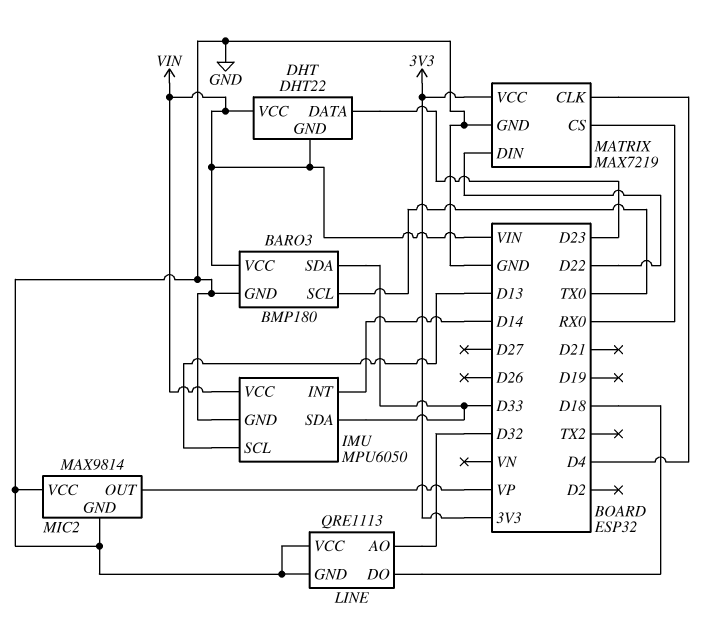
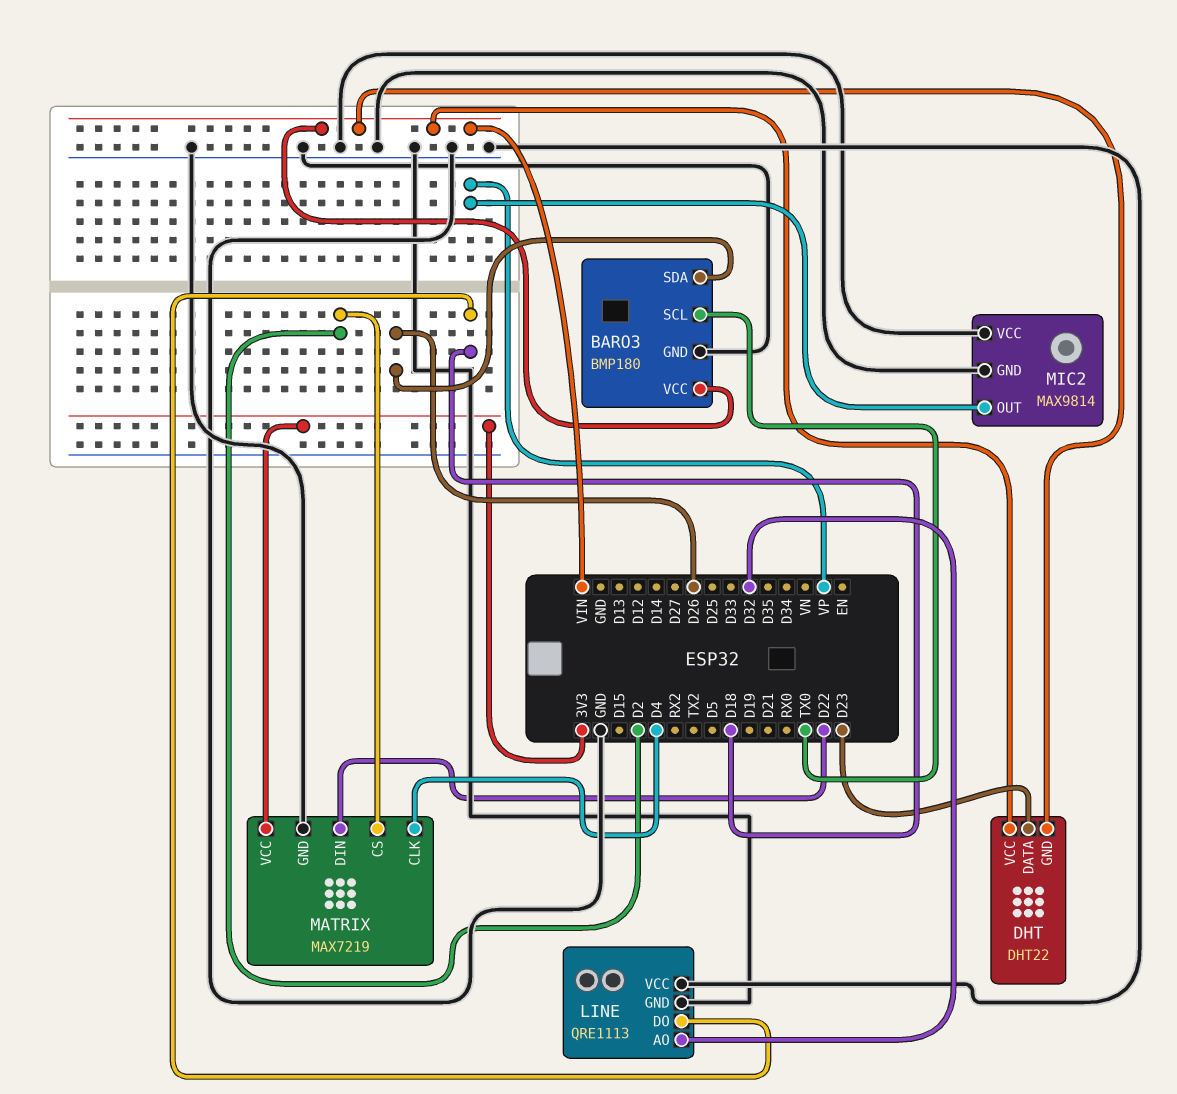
BARO3 pin SDA: D33 -> D26
IMU: MPU6050 -> none
IMU pin GND: GND -> none
IMU pin INT: D14 -> none
IMU pin SCL: D13 -> none
IMU pin SDA: D33 -> none
IMU pin VCC: VIN -> none
MATRIX pin CS: RX0 -> D2

